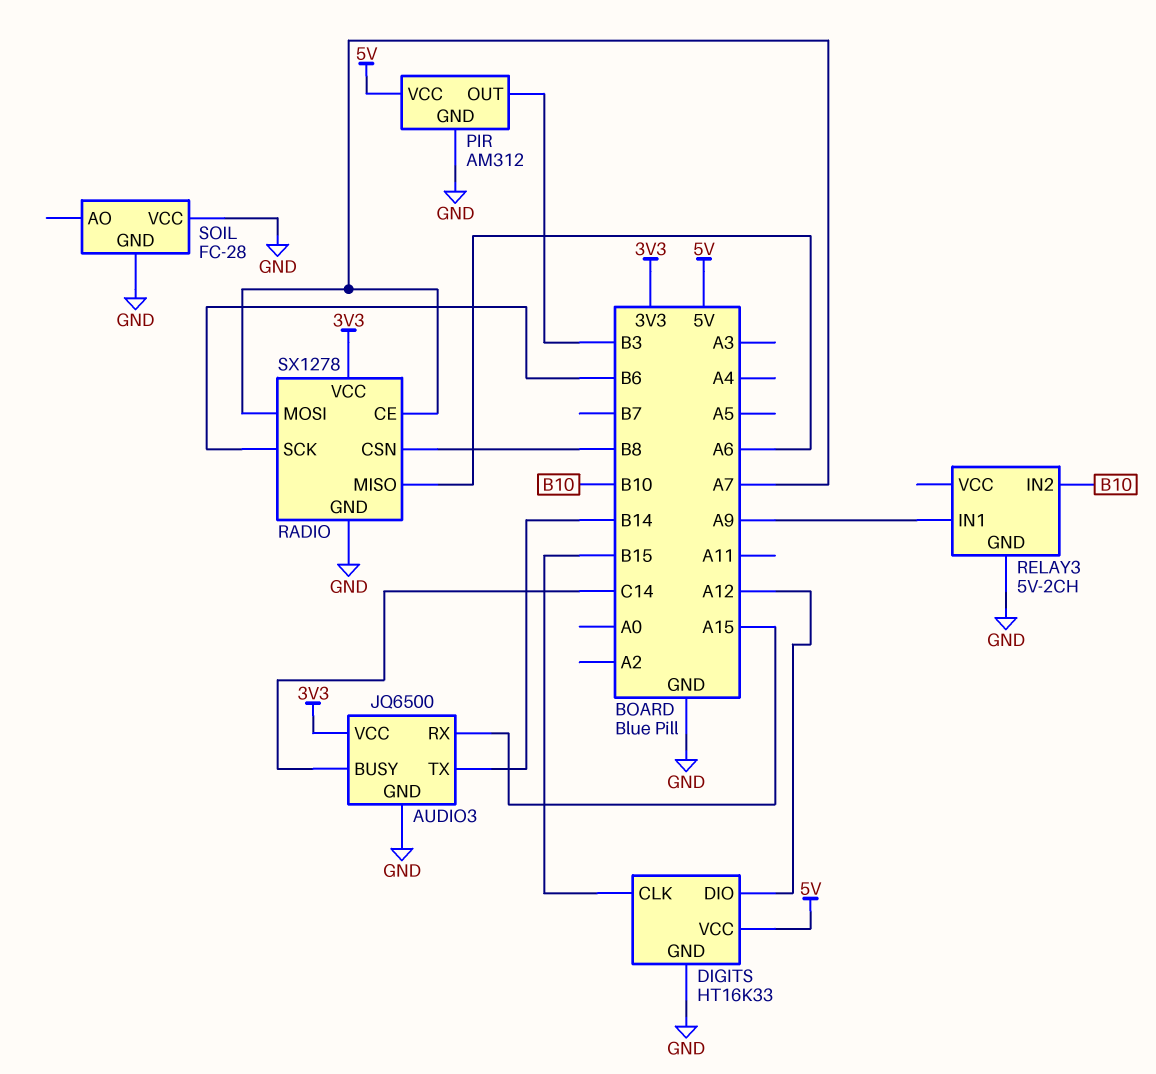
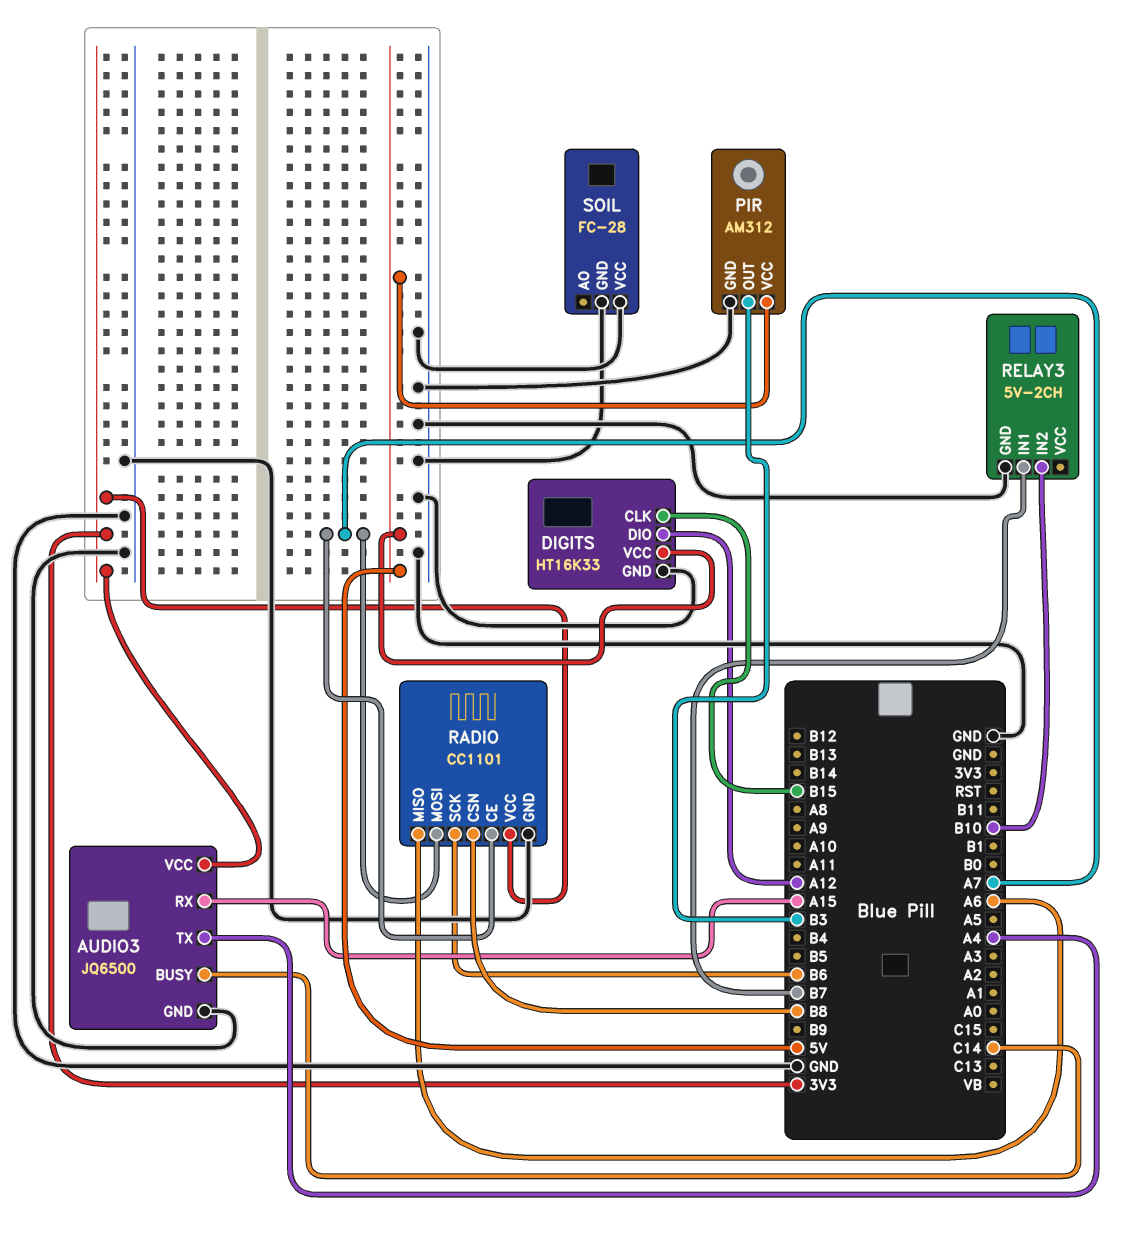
AUDIO3 pin TX: B14 -> A4
RADIO: SX1278 -> CC1101
RELAY3 pin IN1: A9 -> B7

